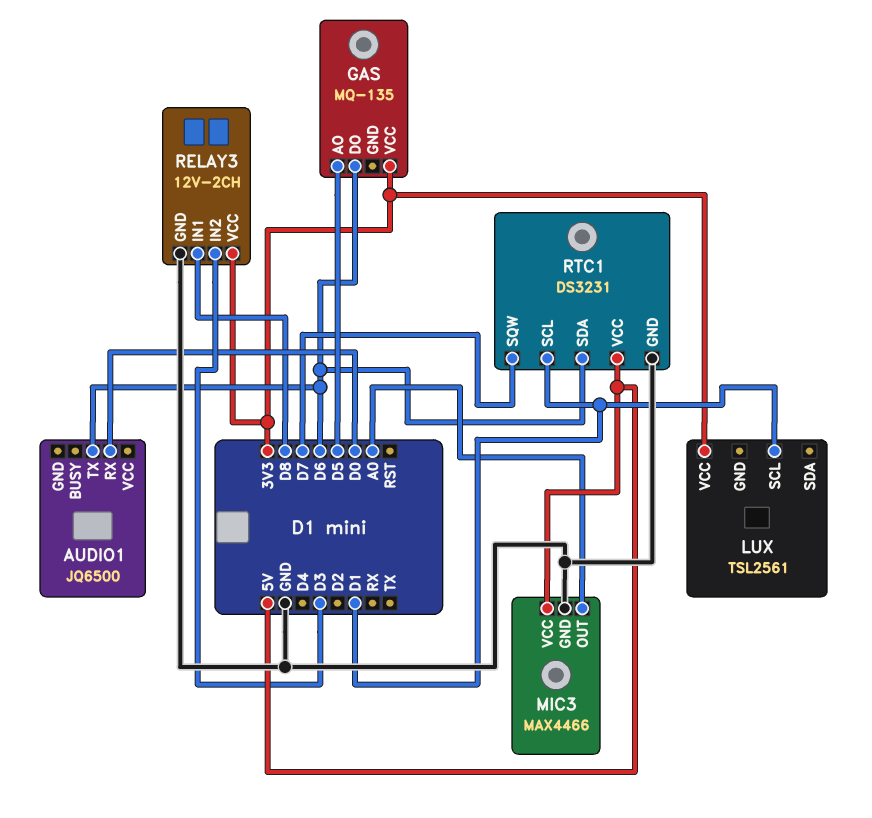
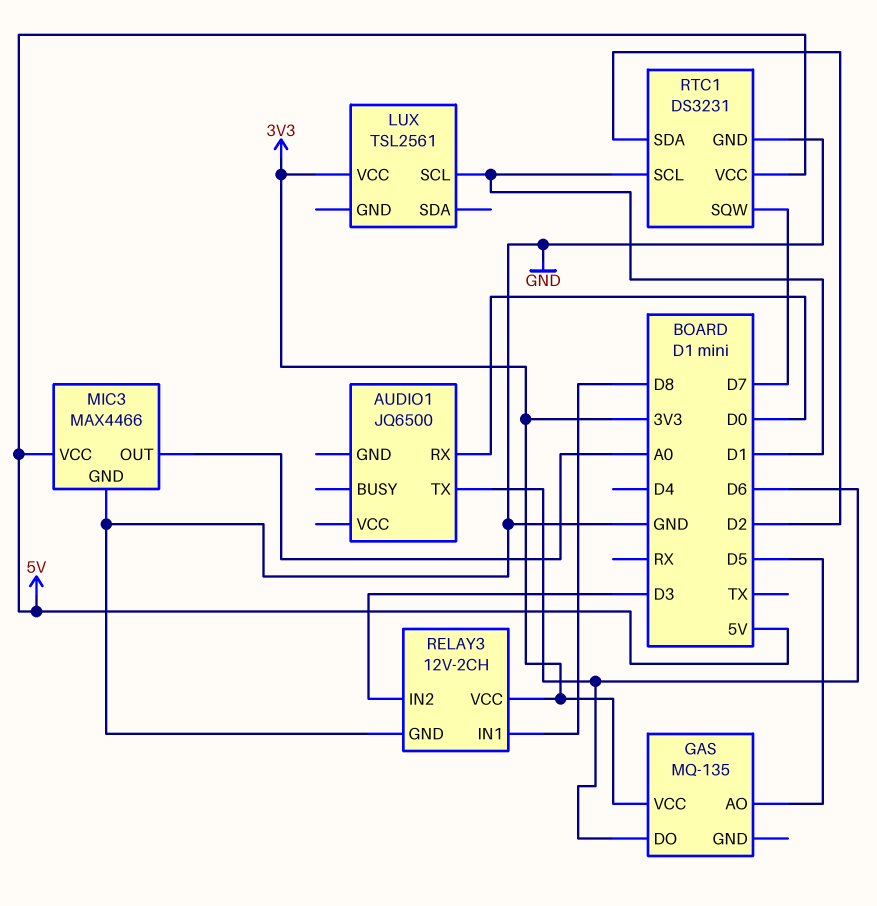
RTC1 pin SDA: D6 -> D2

